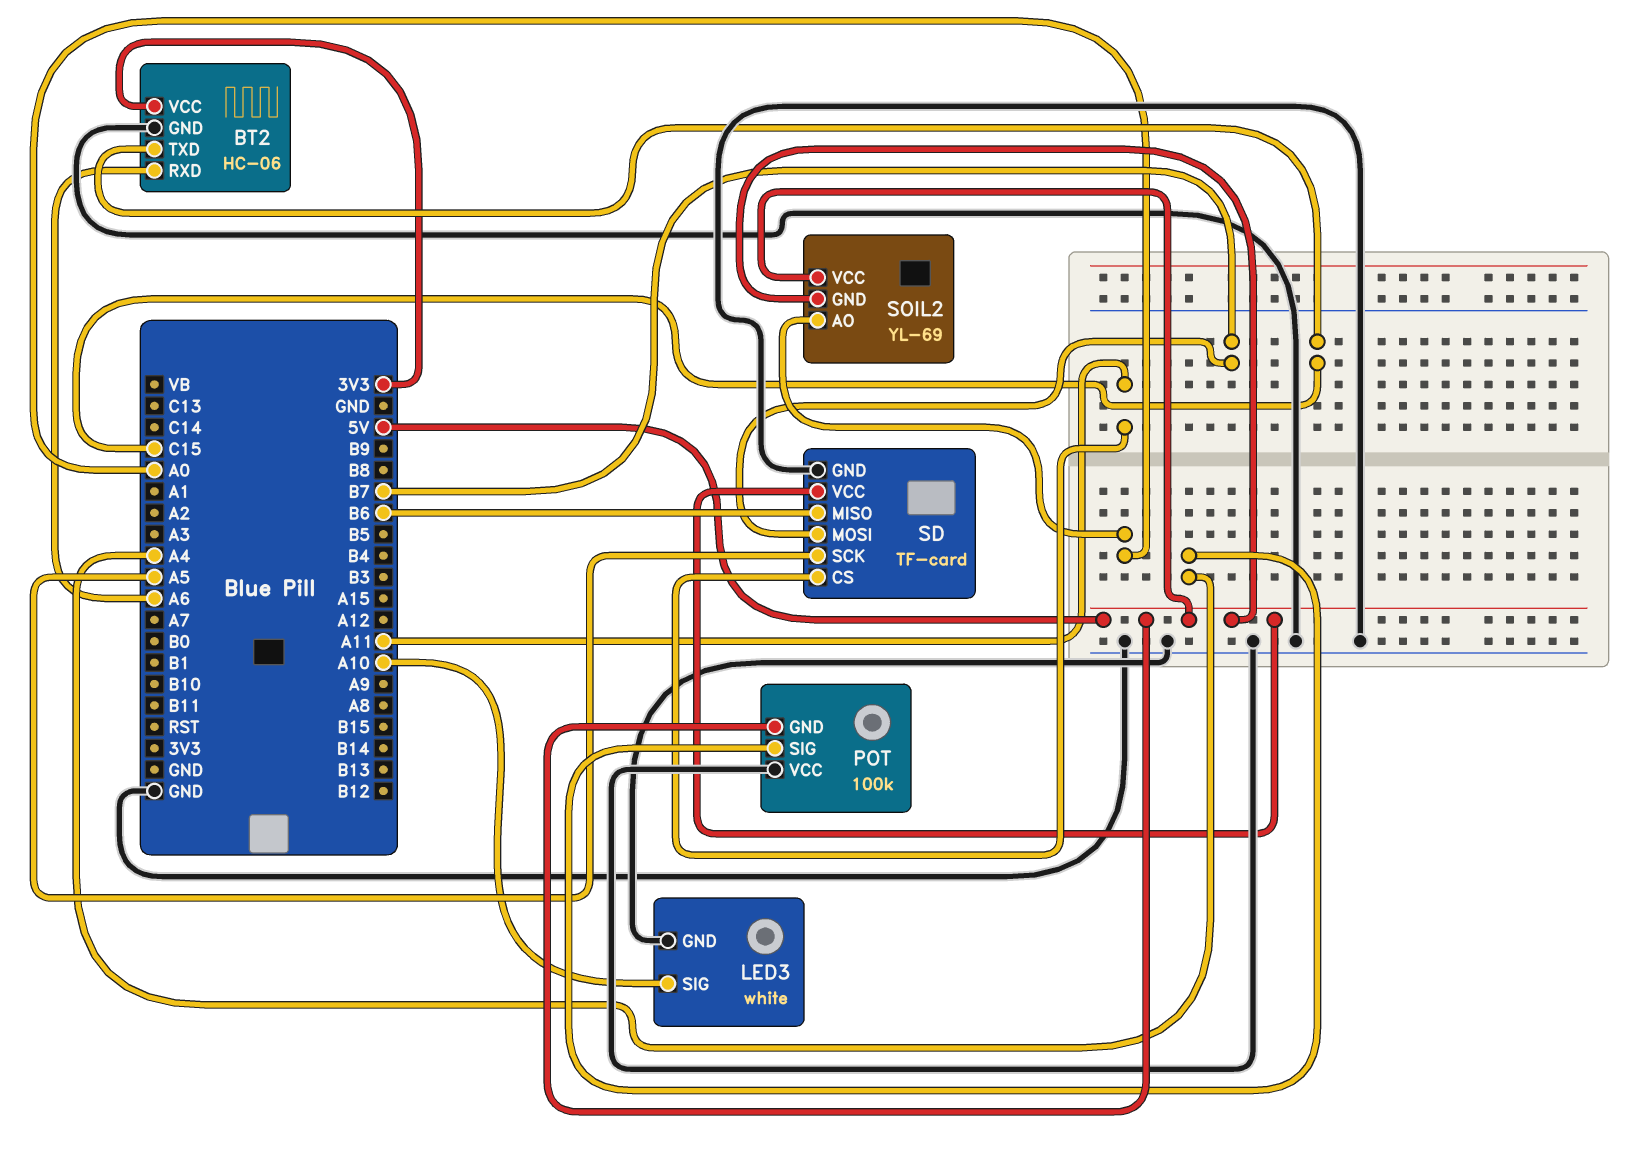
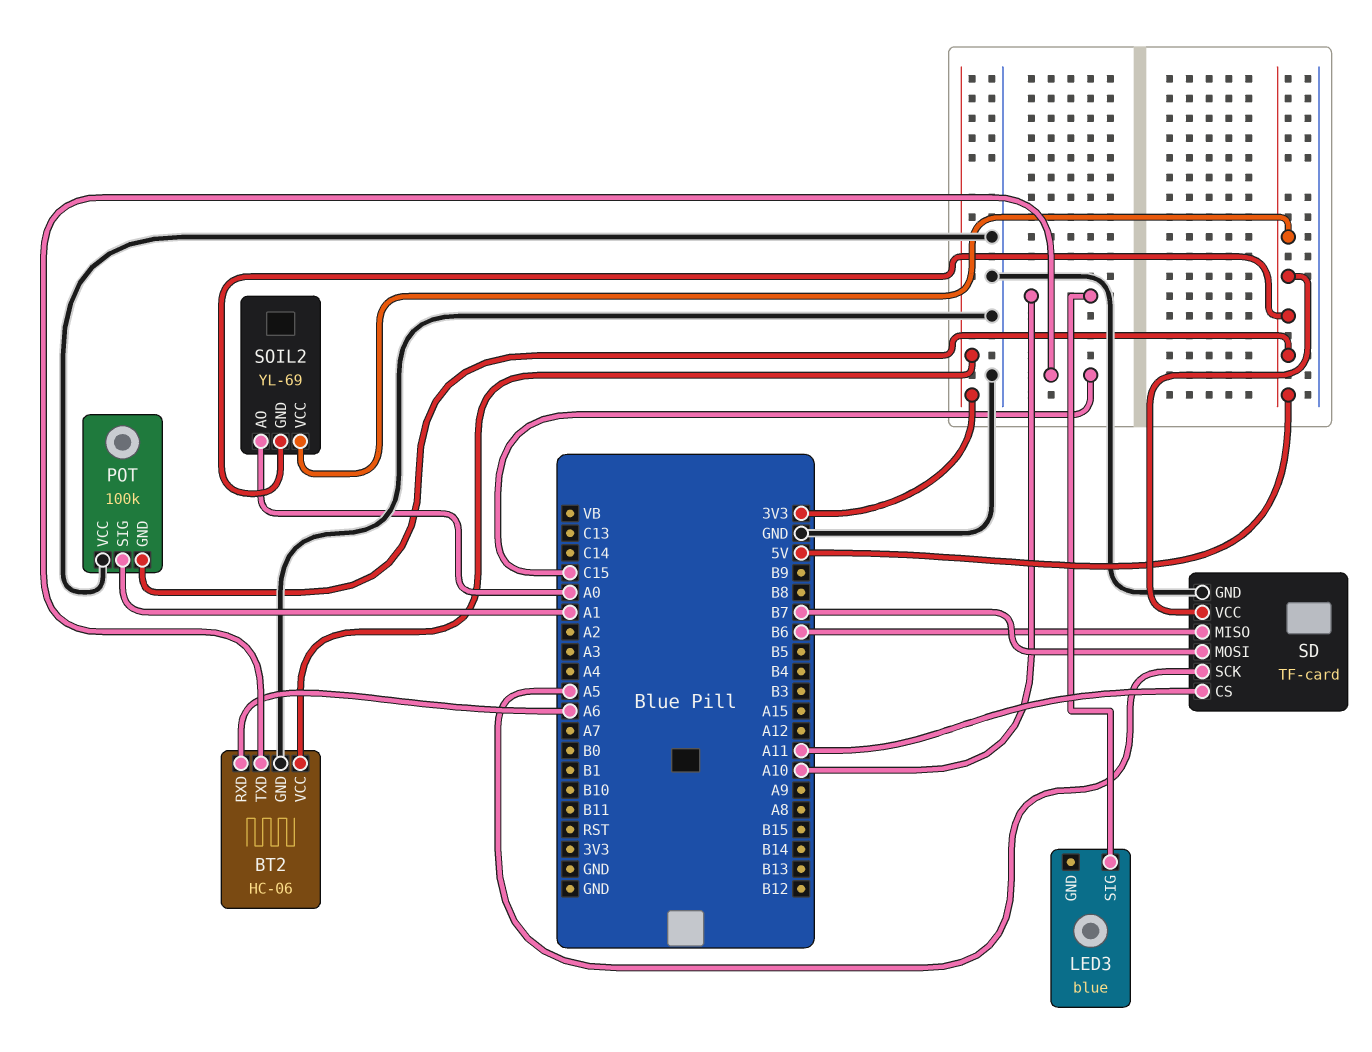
LED3: white -> blue
LED3 pin GND: GND -> none
POT pin SIG: A4 -> A1

